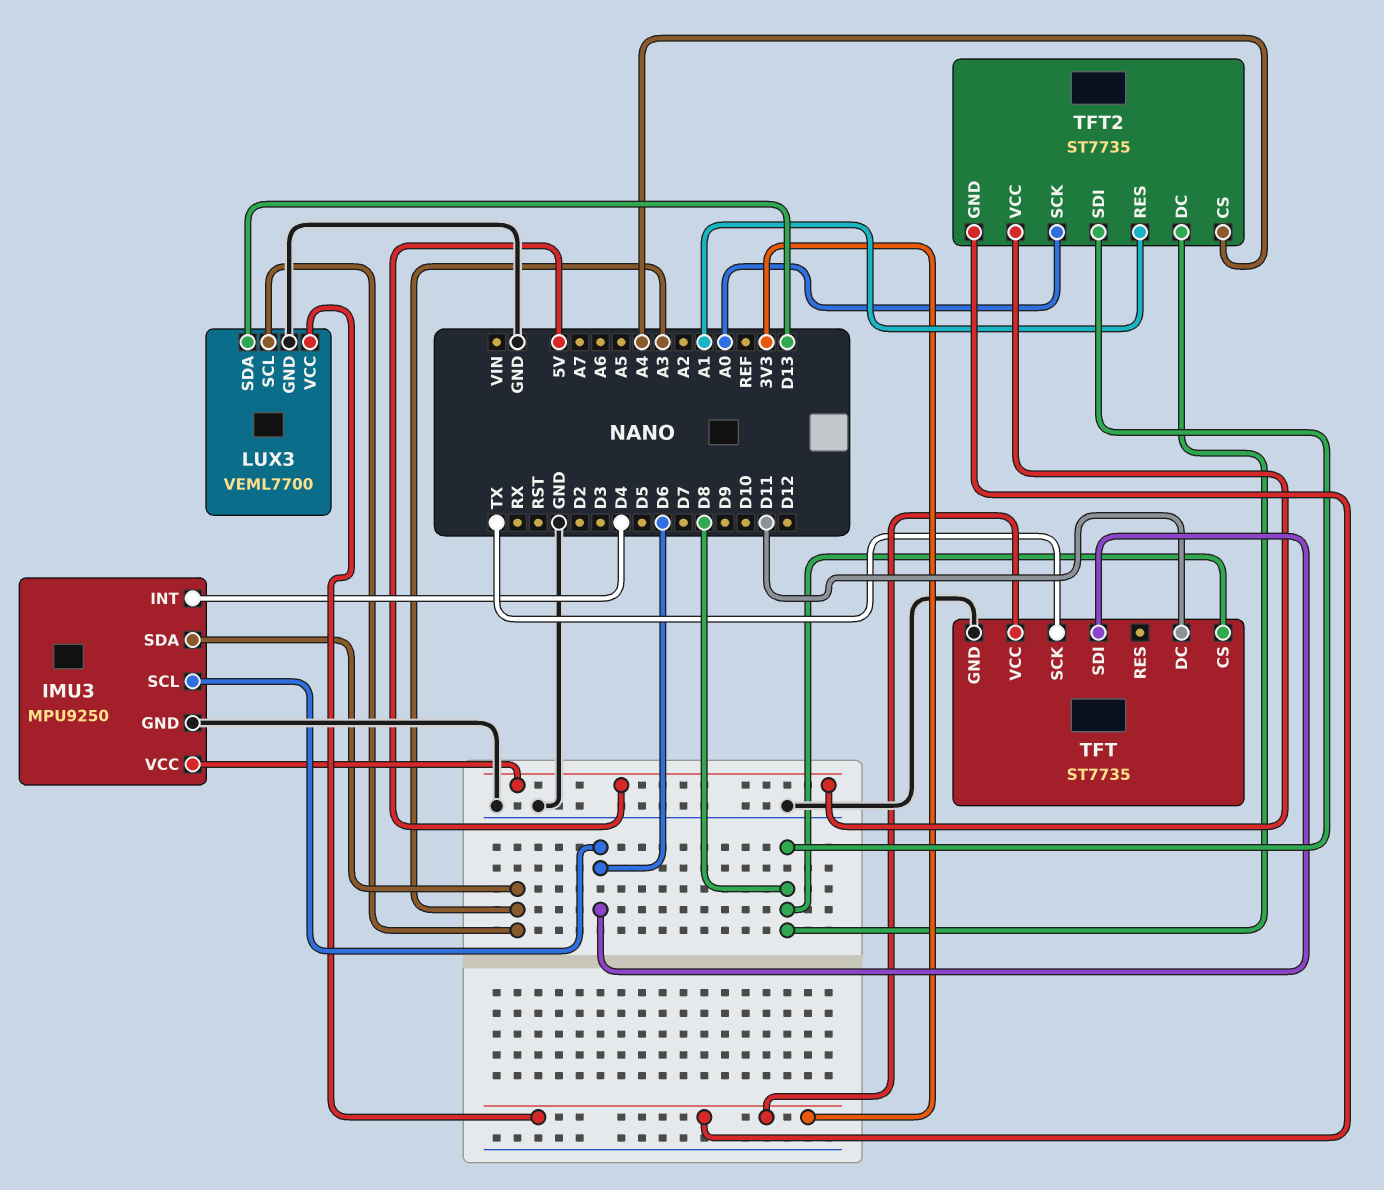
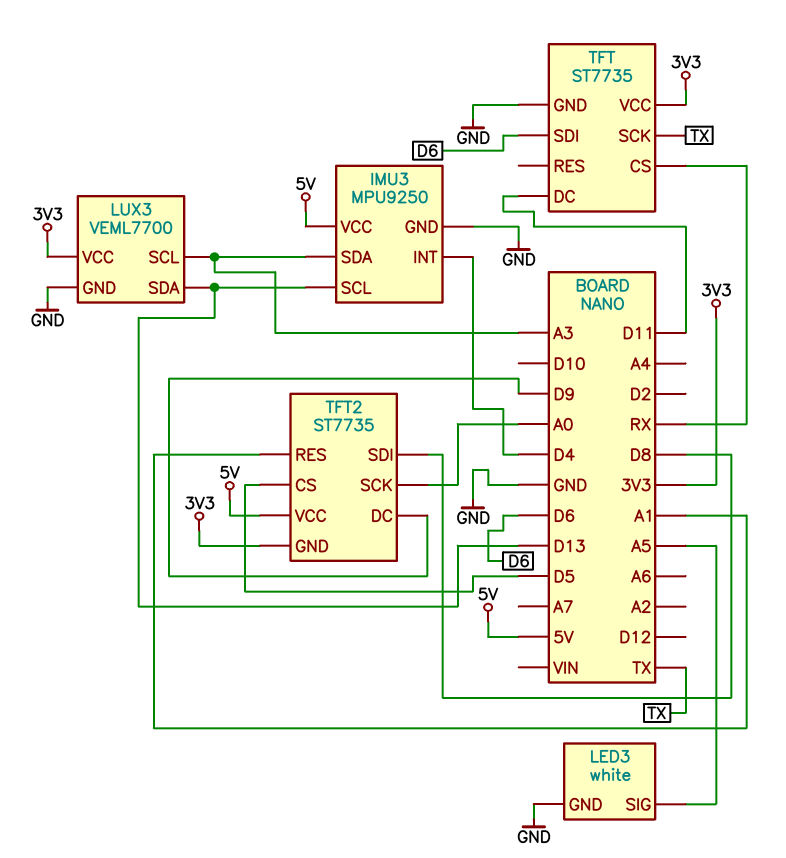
IMU3 pin SCL: D6 -> D13
LED3: none -> white
LED3 pin GND: none -> GND
LED3 pin SIG: none -> A5
TFT pin CS: D8 -> RX
TFT2 pin CS: A4 -> D5
TFT2 pin DC: D8 -> D9

